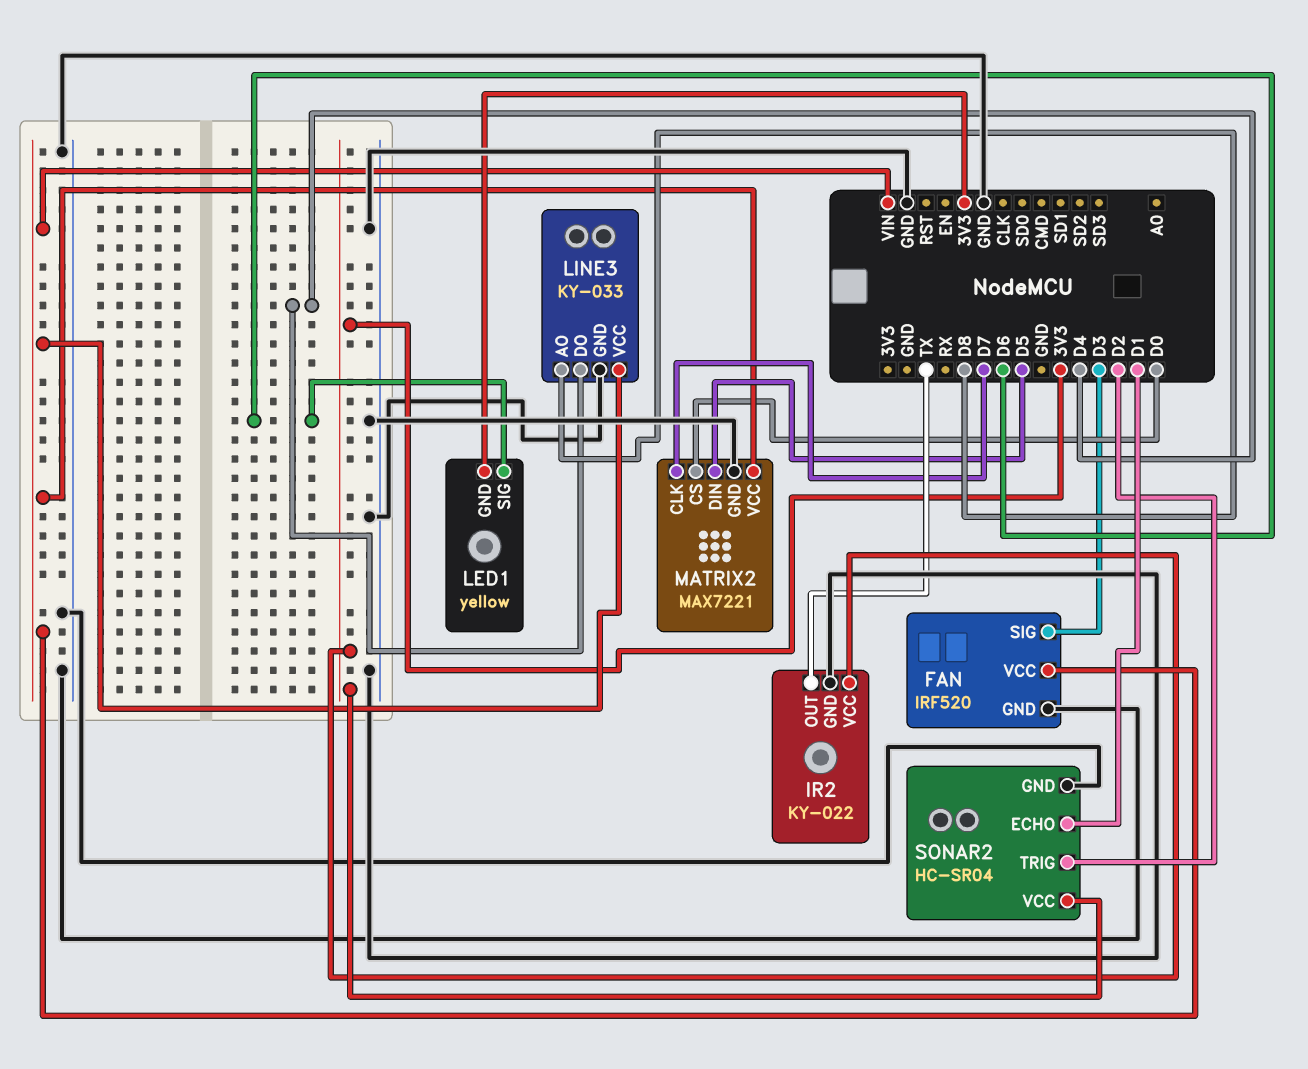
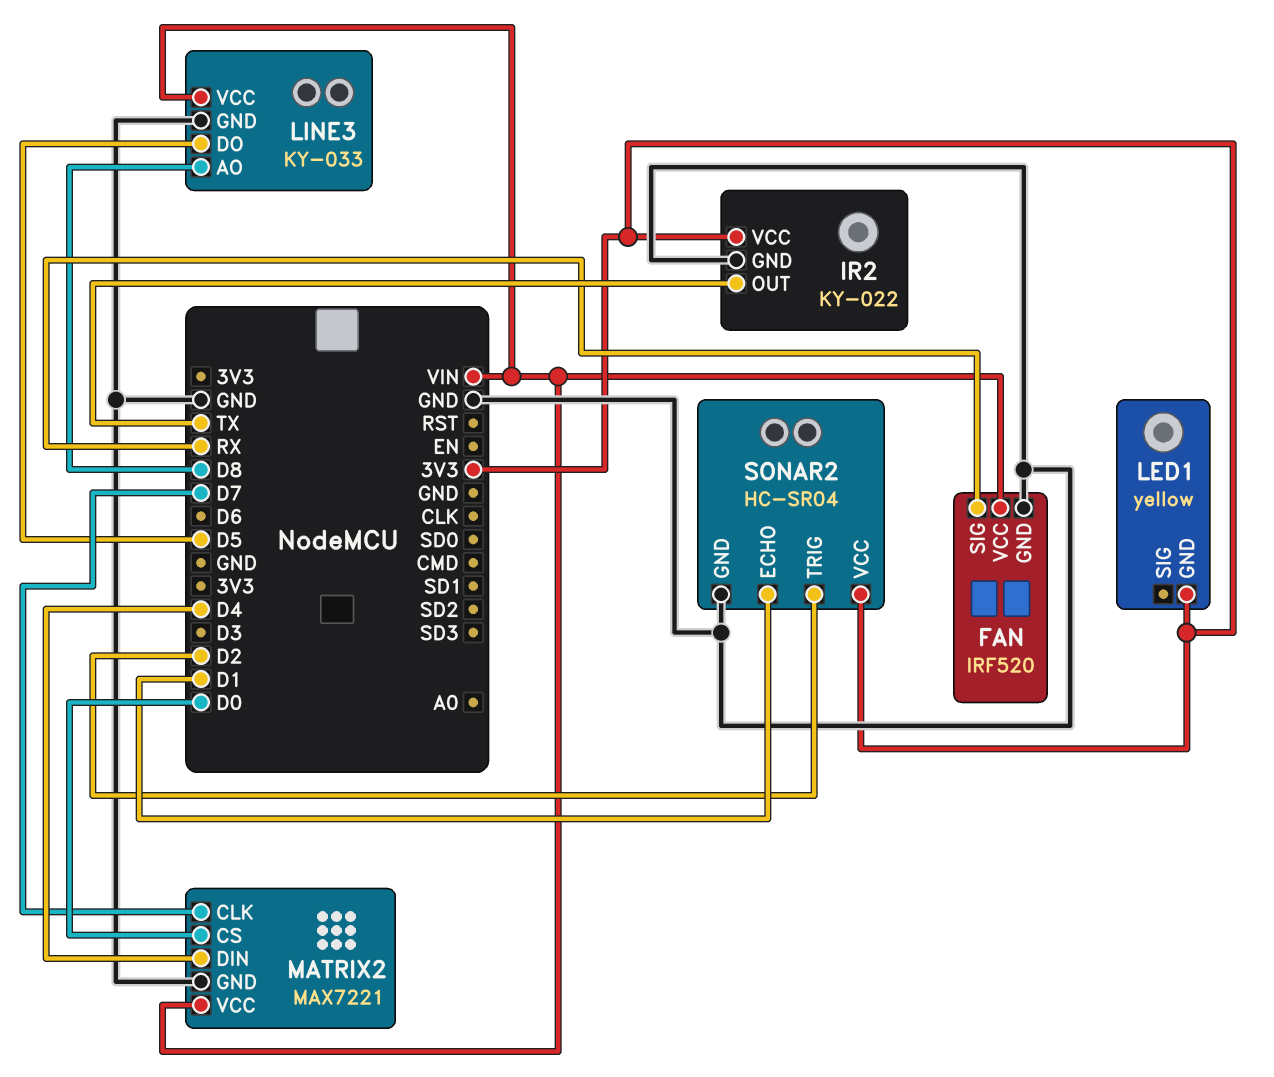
FAN pin SIG: D3 -> RX
LED1 pin SIG: D6 -> none
LINE3 pin DO: D4 -> D5
MATRIX2 pin DIN: D5 -> D4

